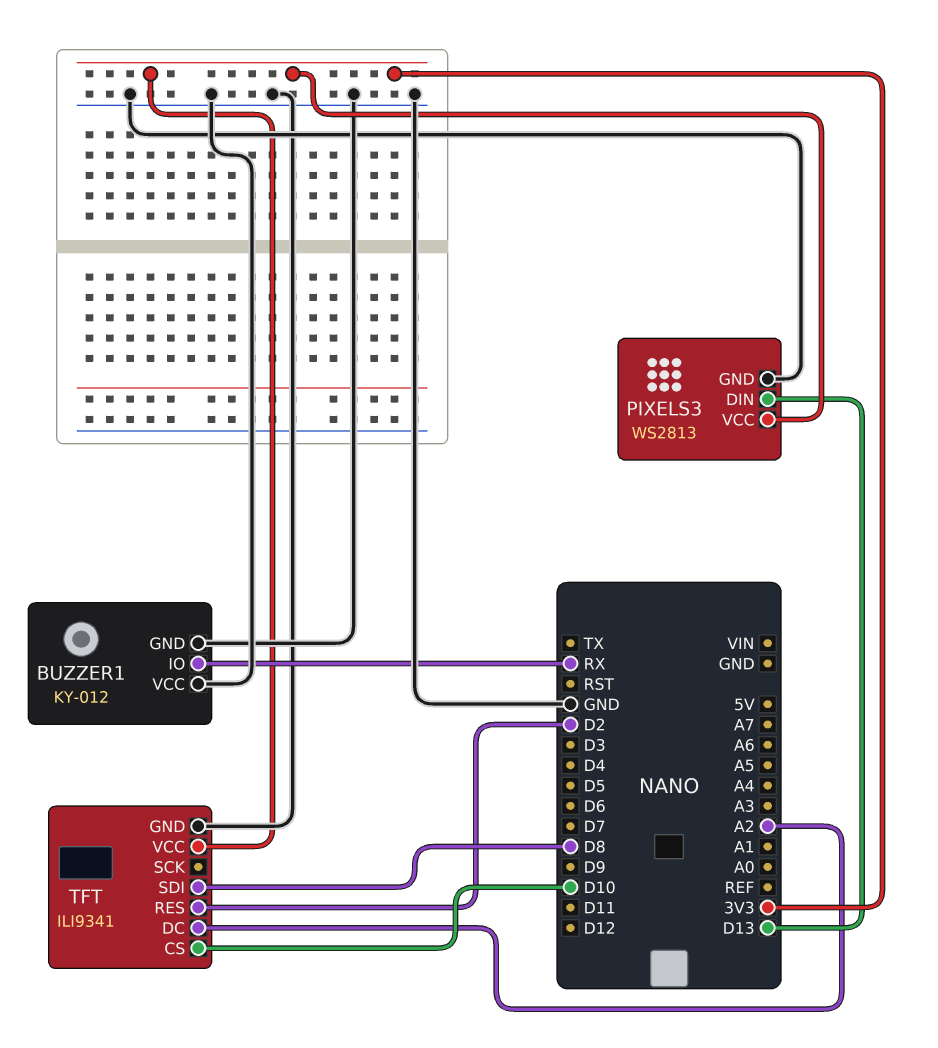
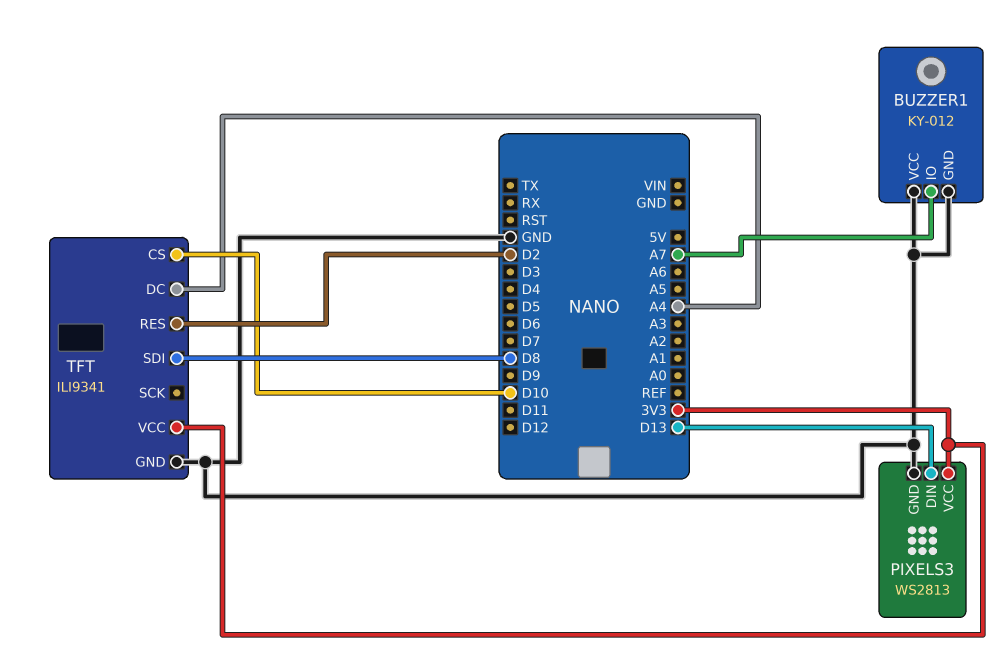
BUZZER1 pin IO: RX -> A7
TFT pin DC: A2 -> A4

